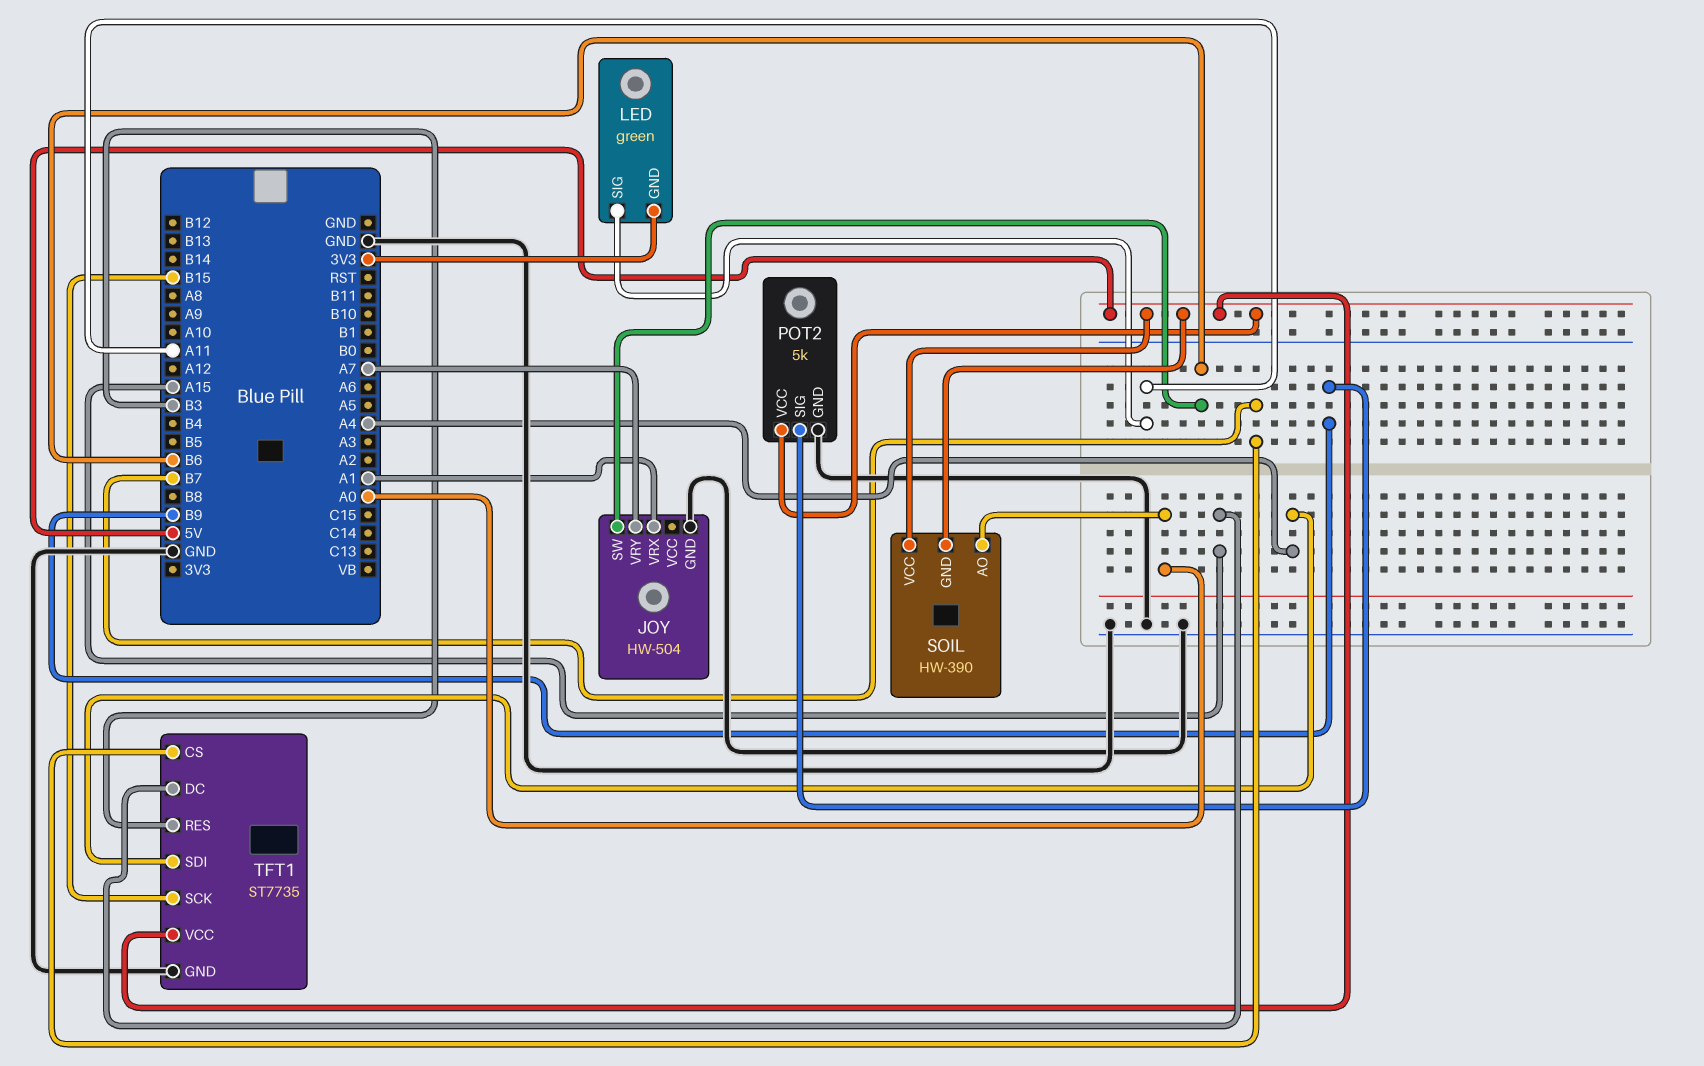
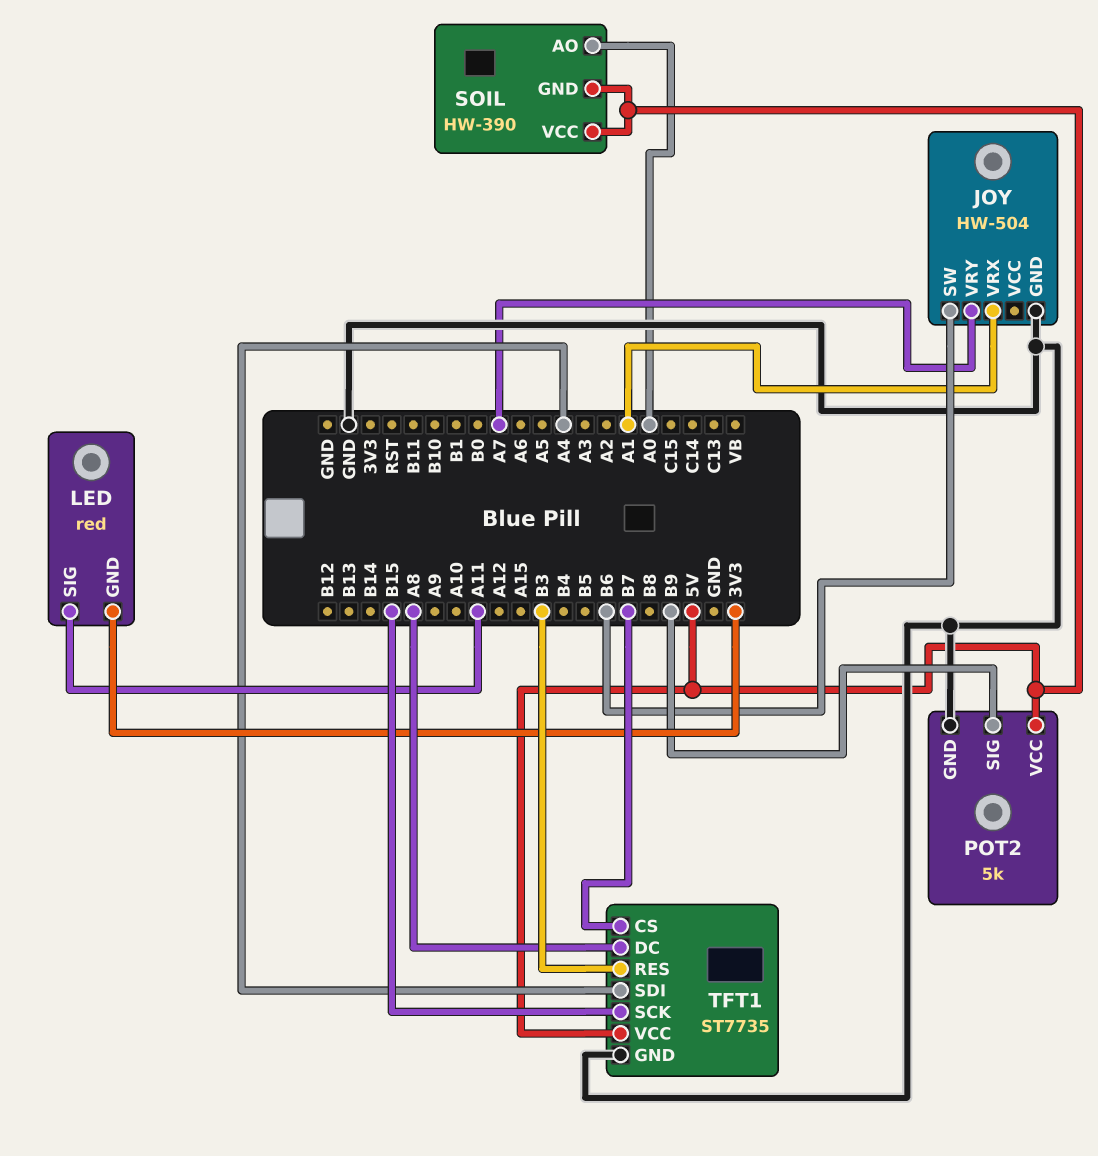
LED: green -> red
TFT1 pin DC: A15 -> A8

